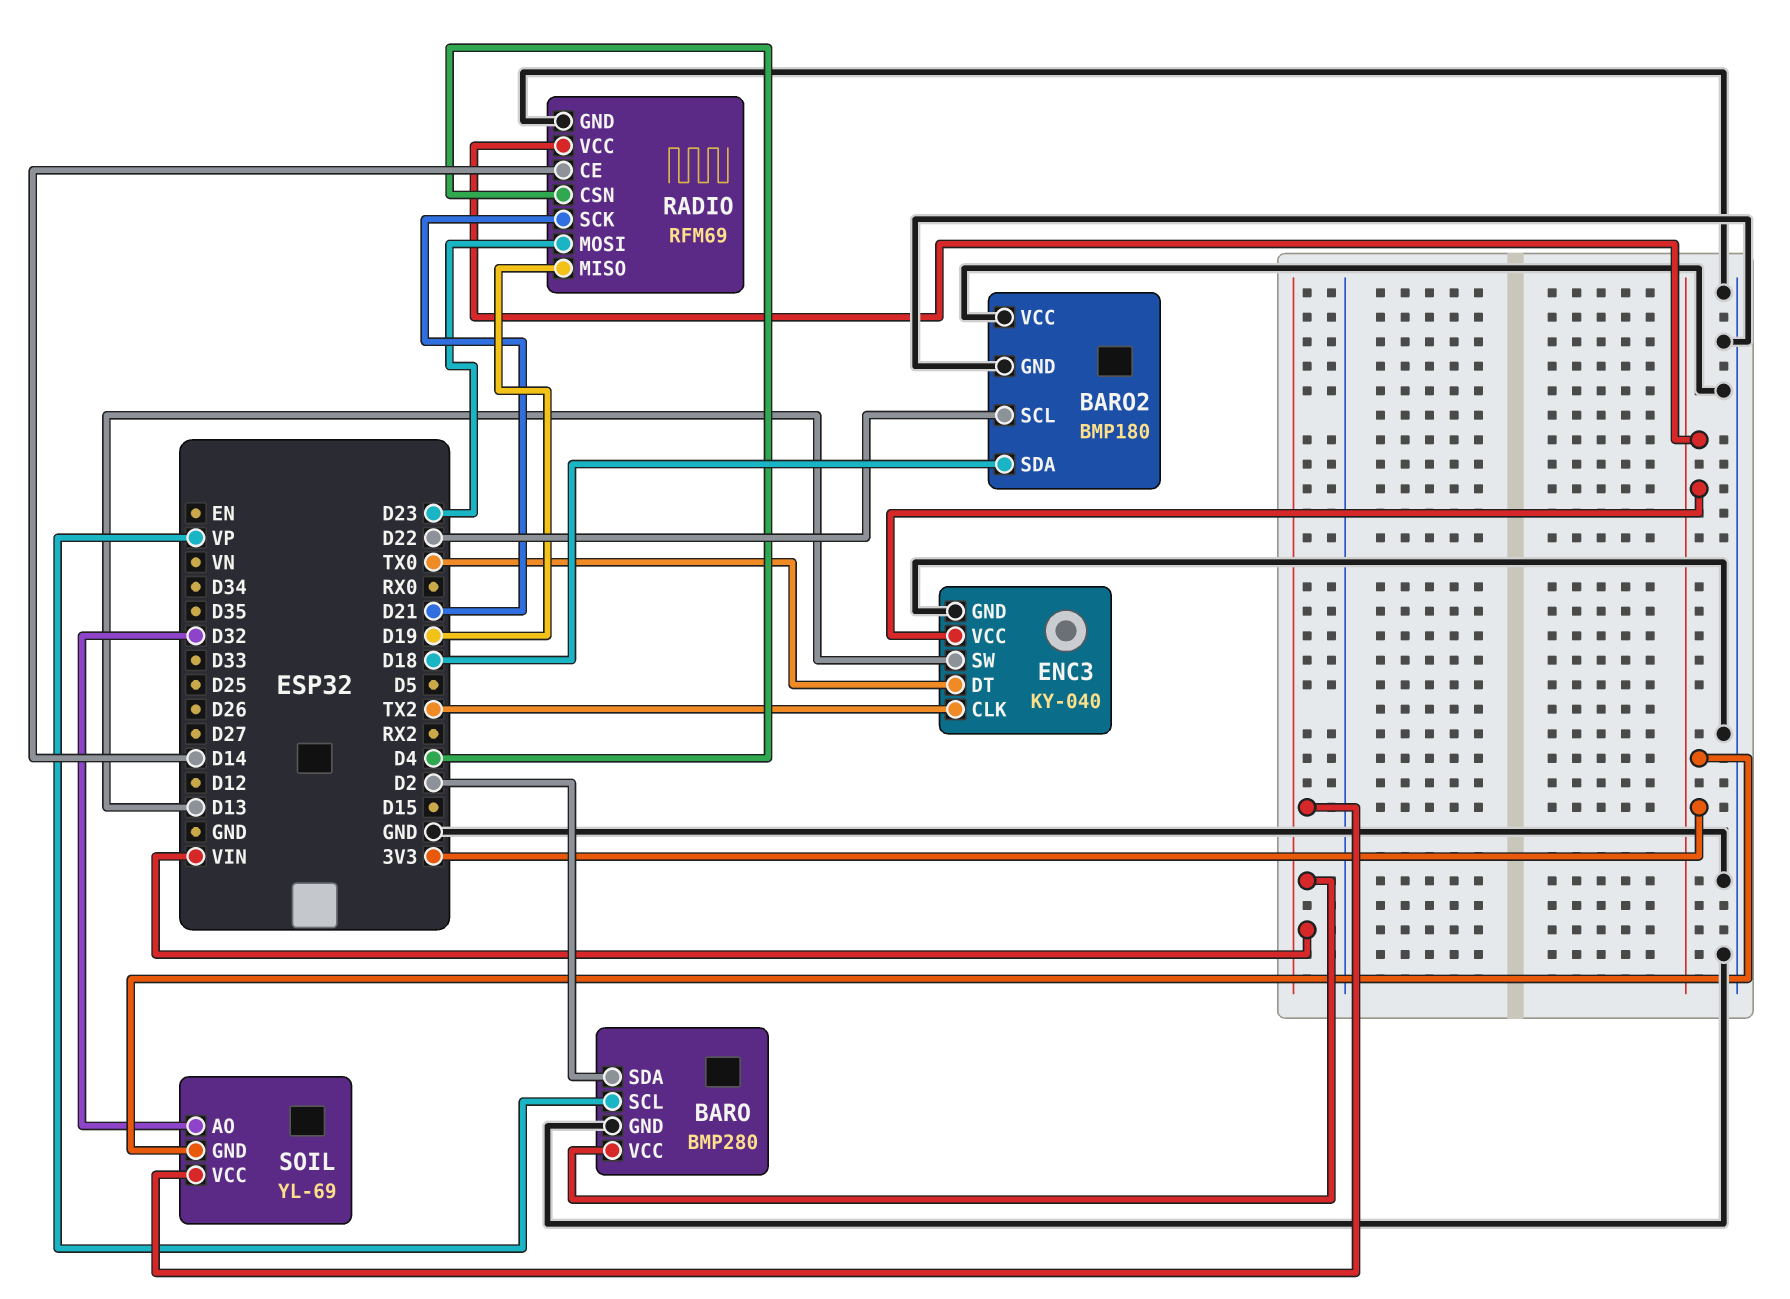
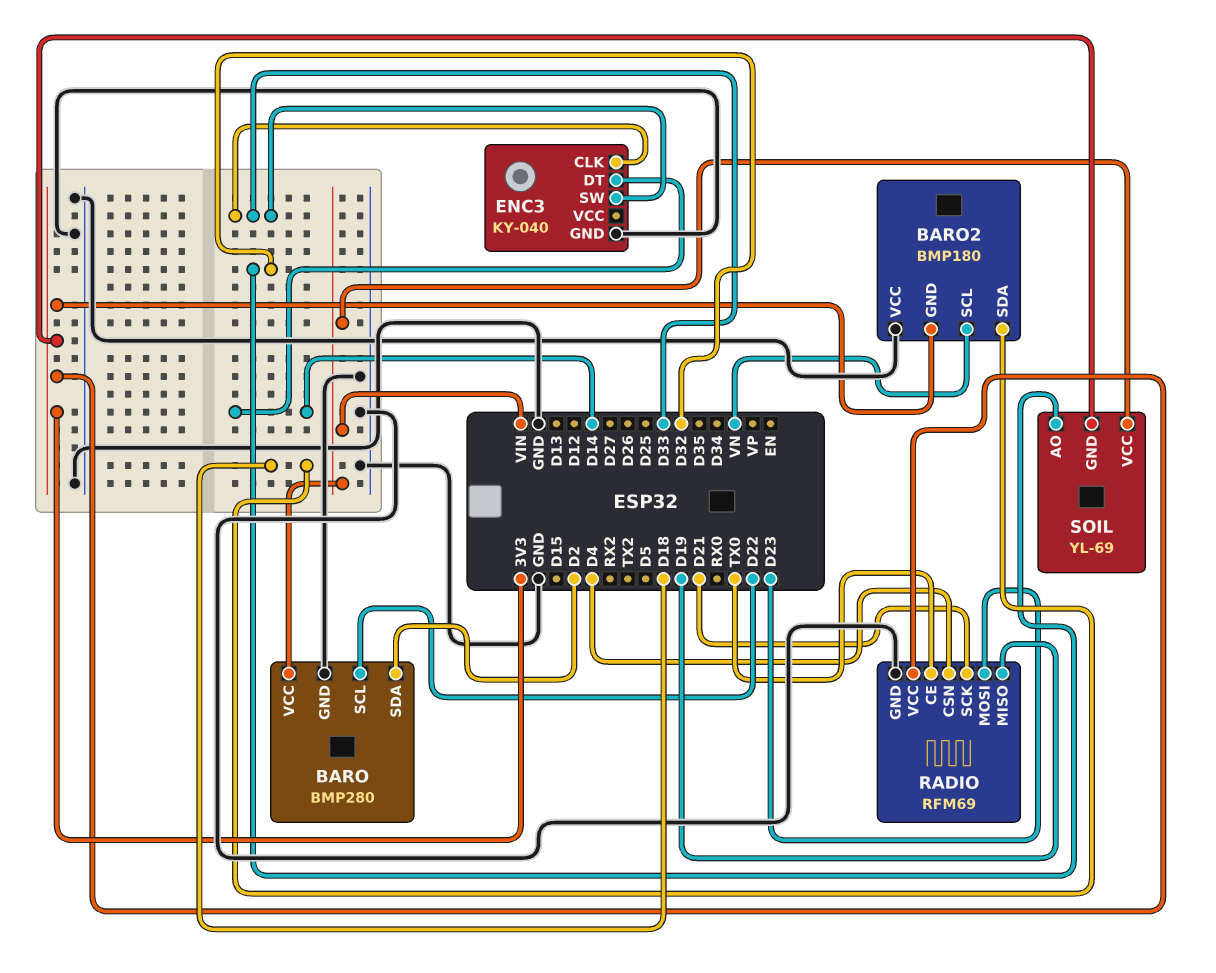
BARO pin SCL: VP -> D22
BARO2 pin GND: GND -> 3V3
BARO2 pin SCL: D22 -> VN
ENC3 pin CLK: TX2 -> D33
ENC3 pin DT: TX0 -> D14
ENC3 pin SW: D13 -> D33
ENC3 pin VCC: 3V3 -> none
RADIO pin CE: D14 -> TX0

